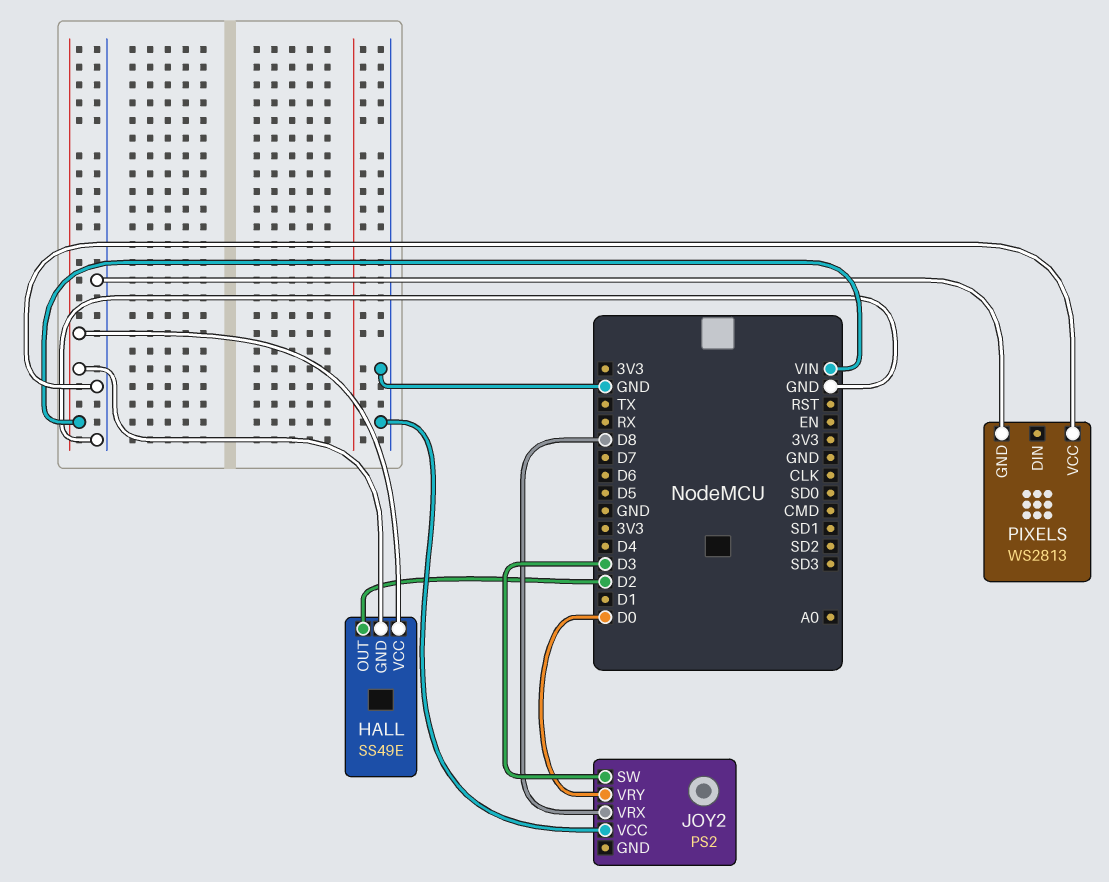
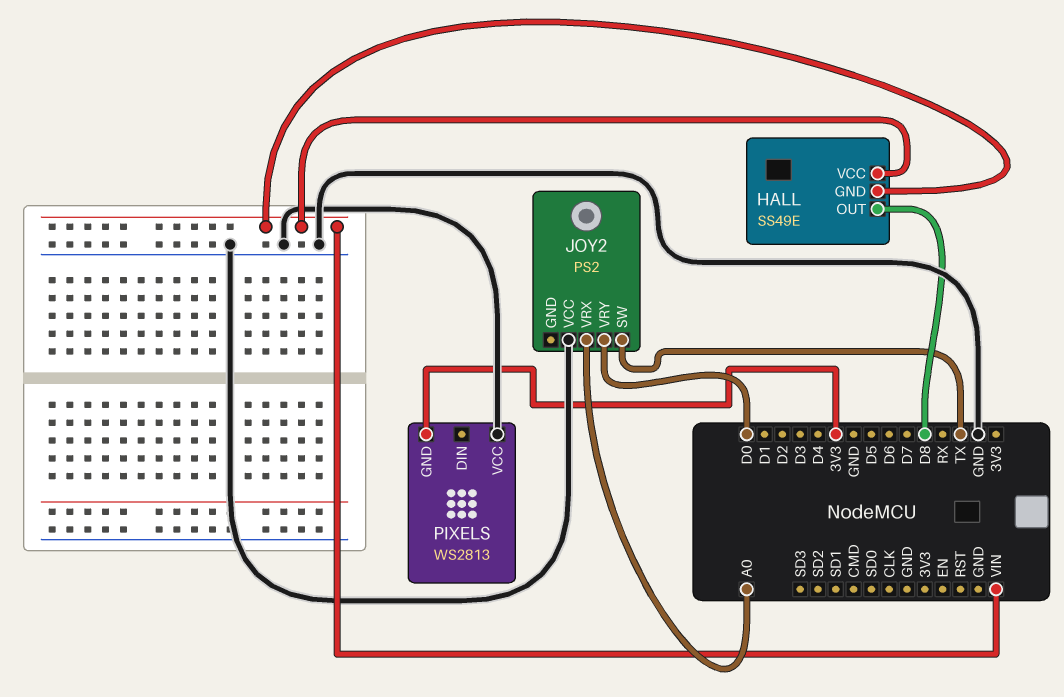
HALL pin OUT: D2 -> D8
JOY2 pin SW: D3 -> TX
JOY2 pin VRX: D8 -> A0
PIXELS pin GND: GND -> 3V3

